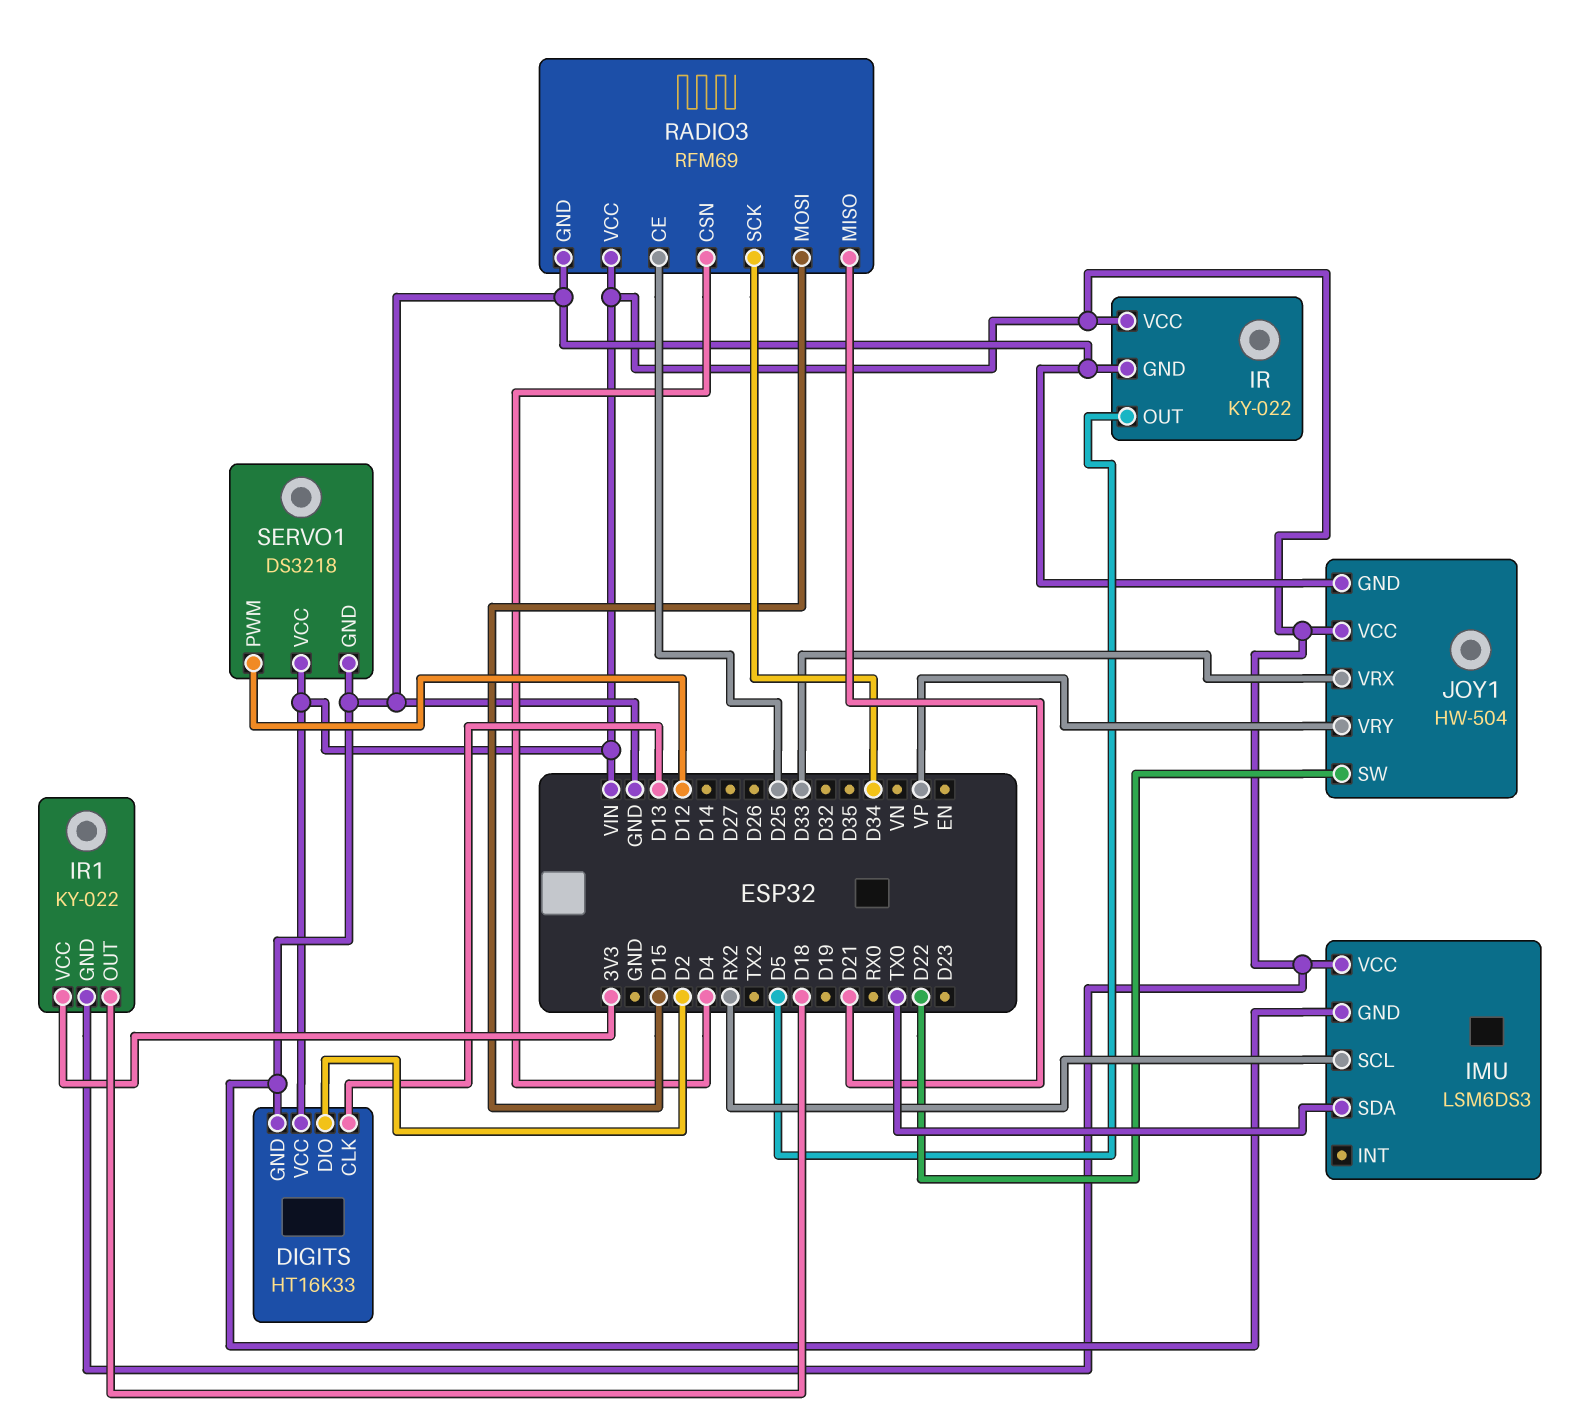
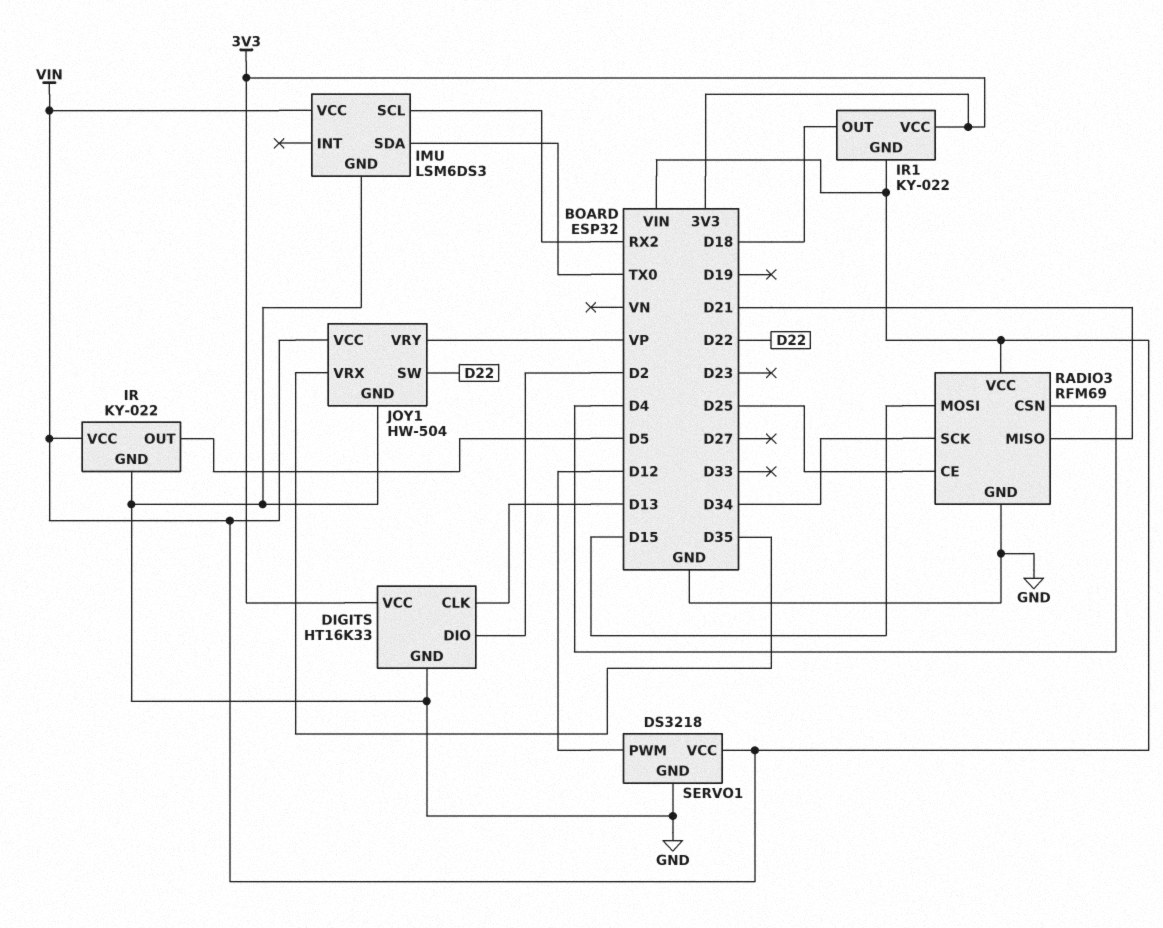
DIGITS pin VCC: VIN -> 3V3
JOY1 pin VRX: D33 -> D35

